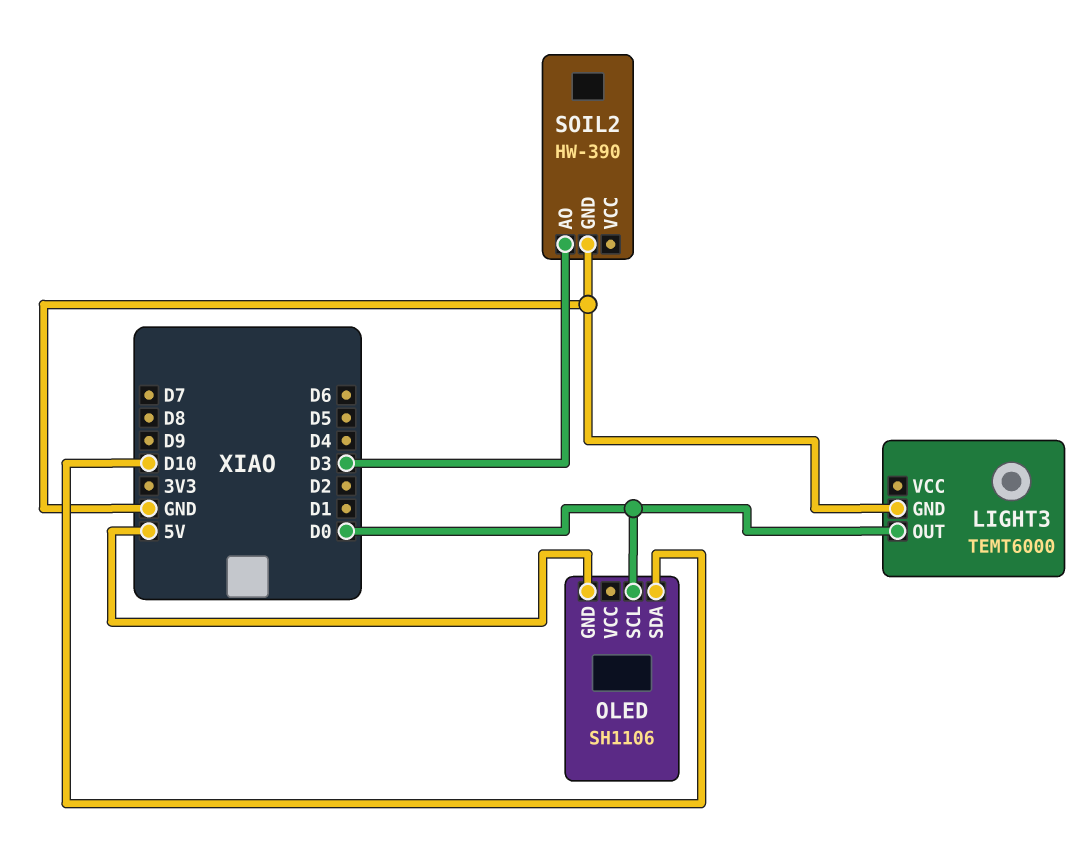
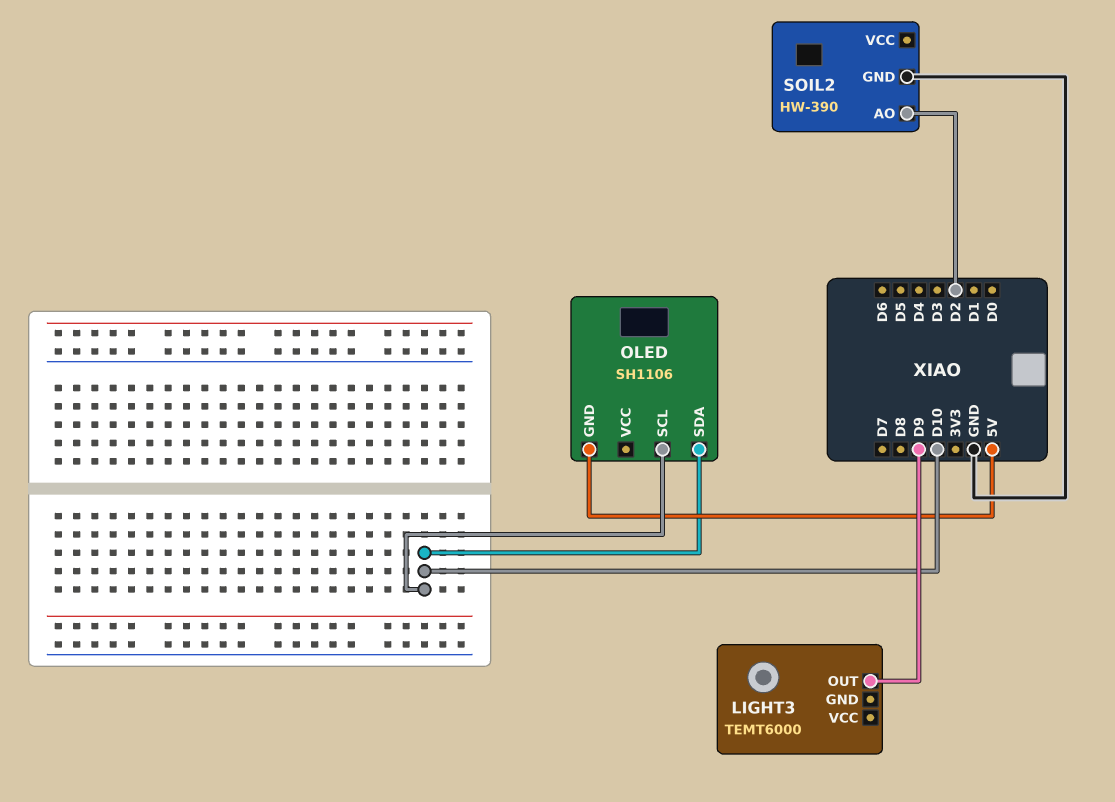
LIGHT3 pin GND: GND -> none
LIGHT3 pin OUT: D0 -> D9
OLED pin SCL: D0 -> D10
SOIL2 pin AO: D3 -> D2

